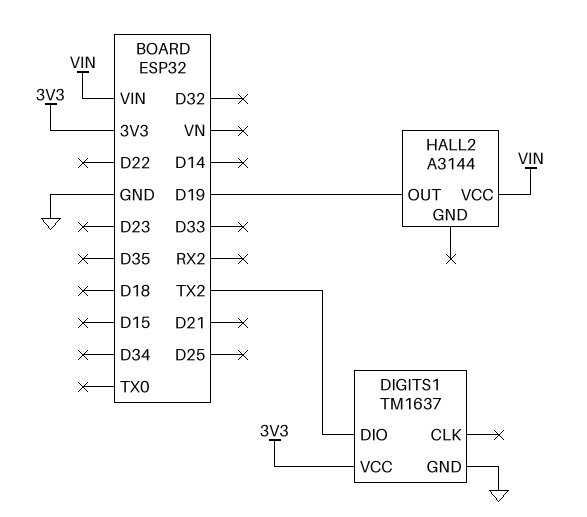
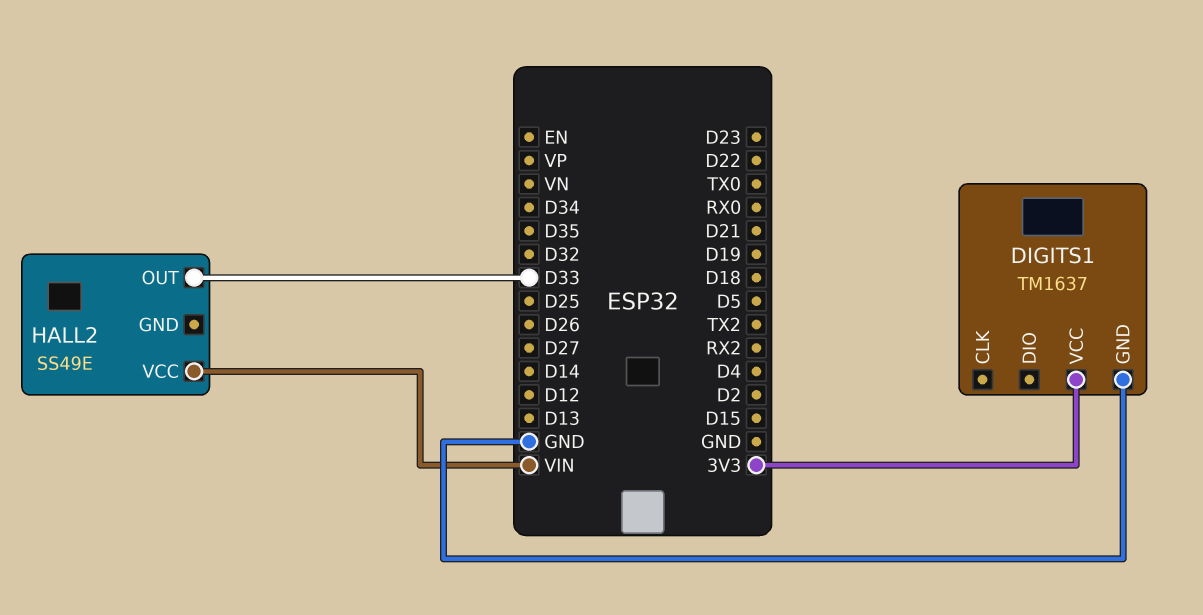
DIGITS1 pin DIO: TX2 -> none
HALL2: A3144 -> SS49E
HALL2 pin OUT: D19 -> D33

